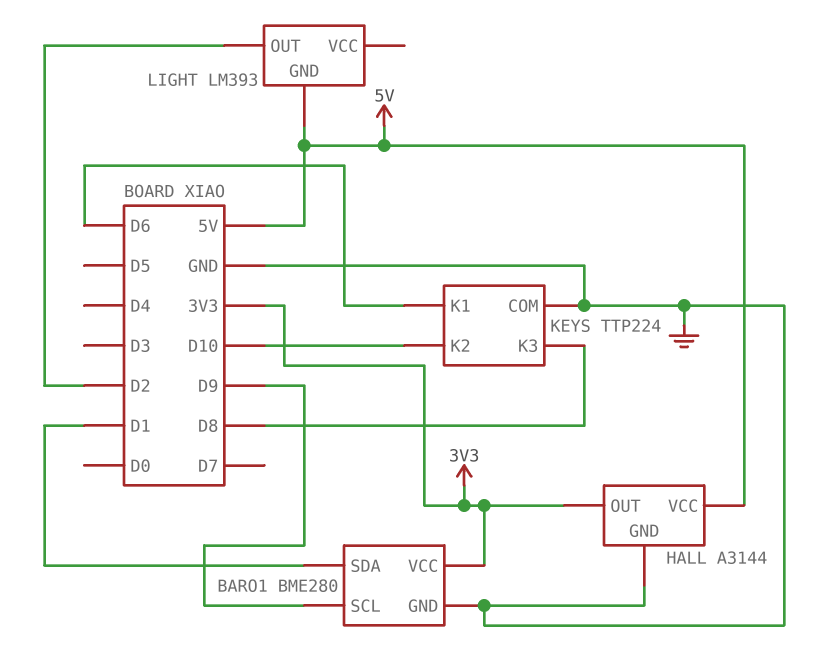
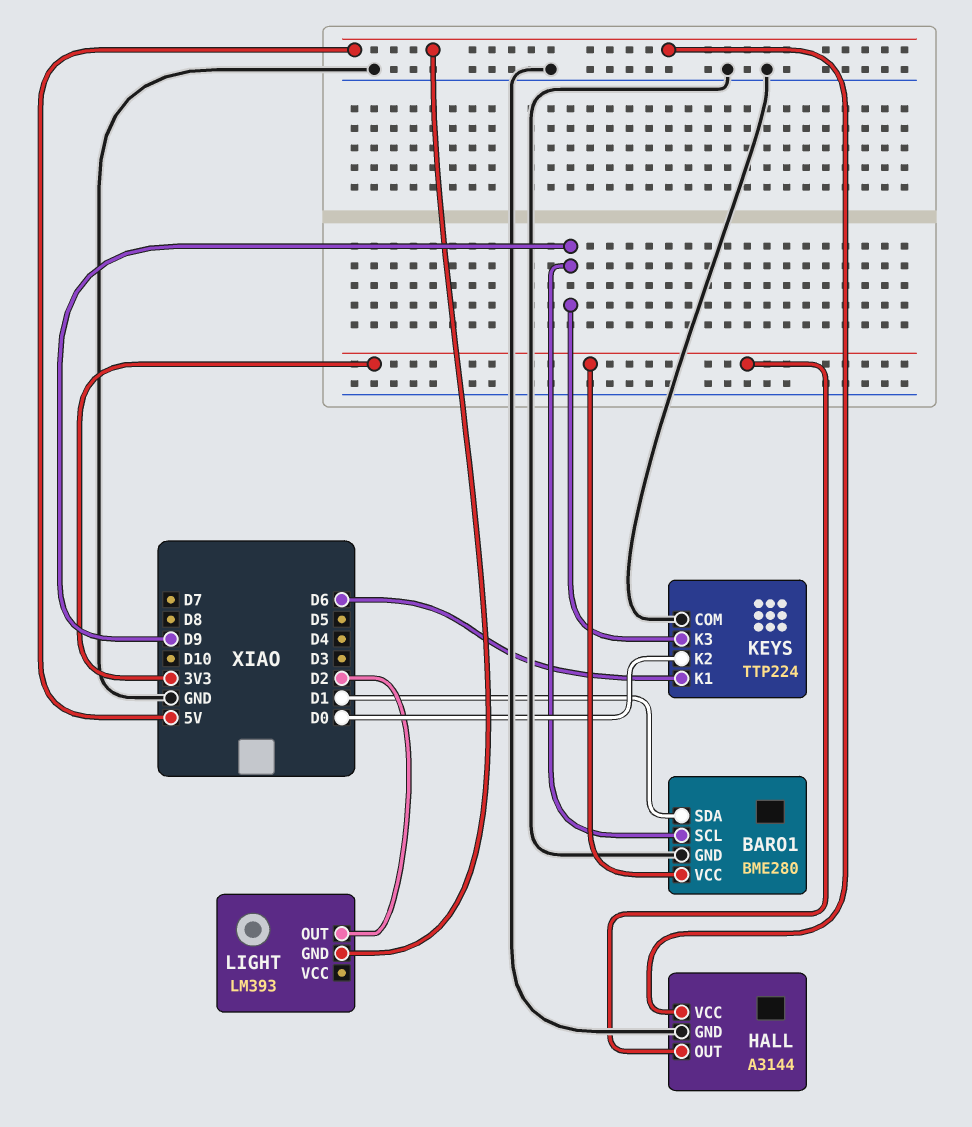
KEYS pin K2: D10 -> D0
KEYS pin K3: D8 -> D9

